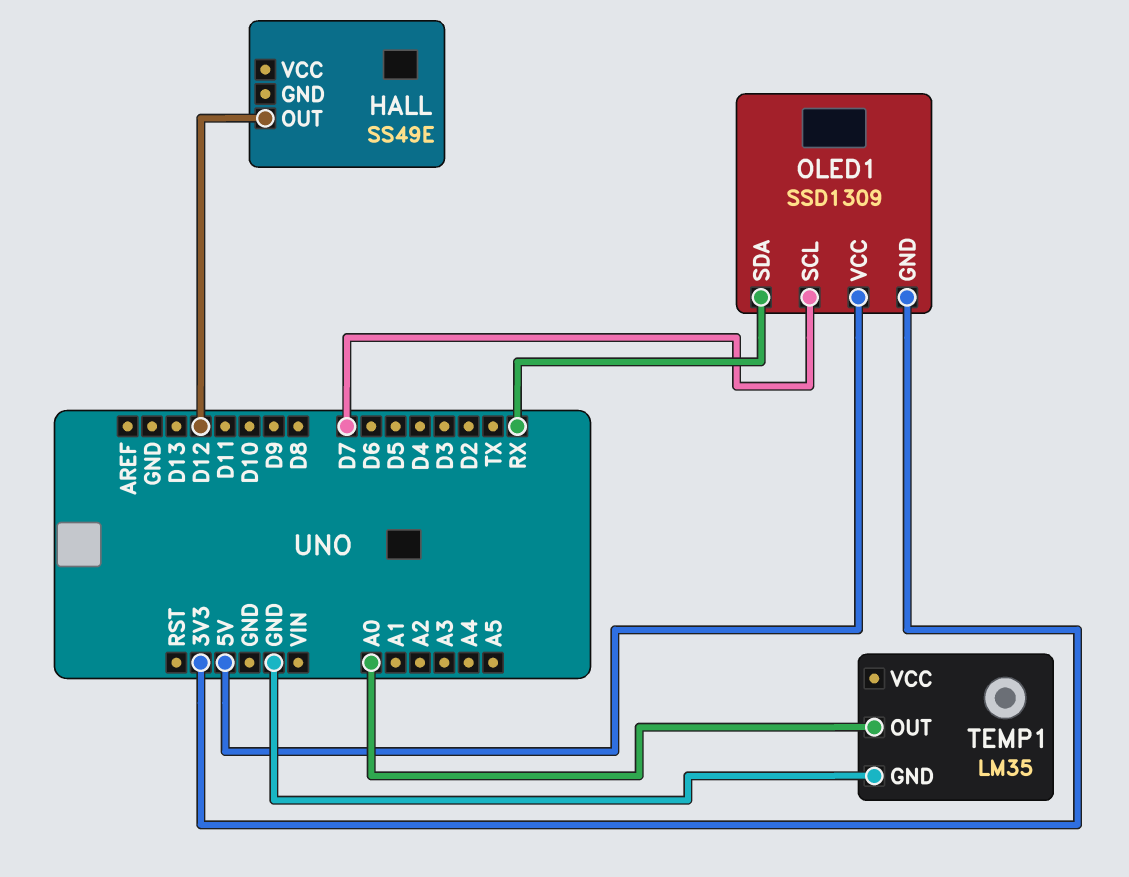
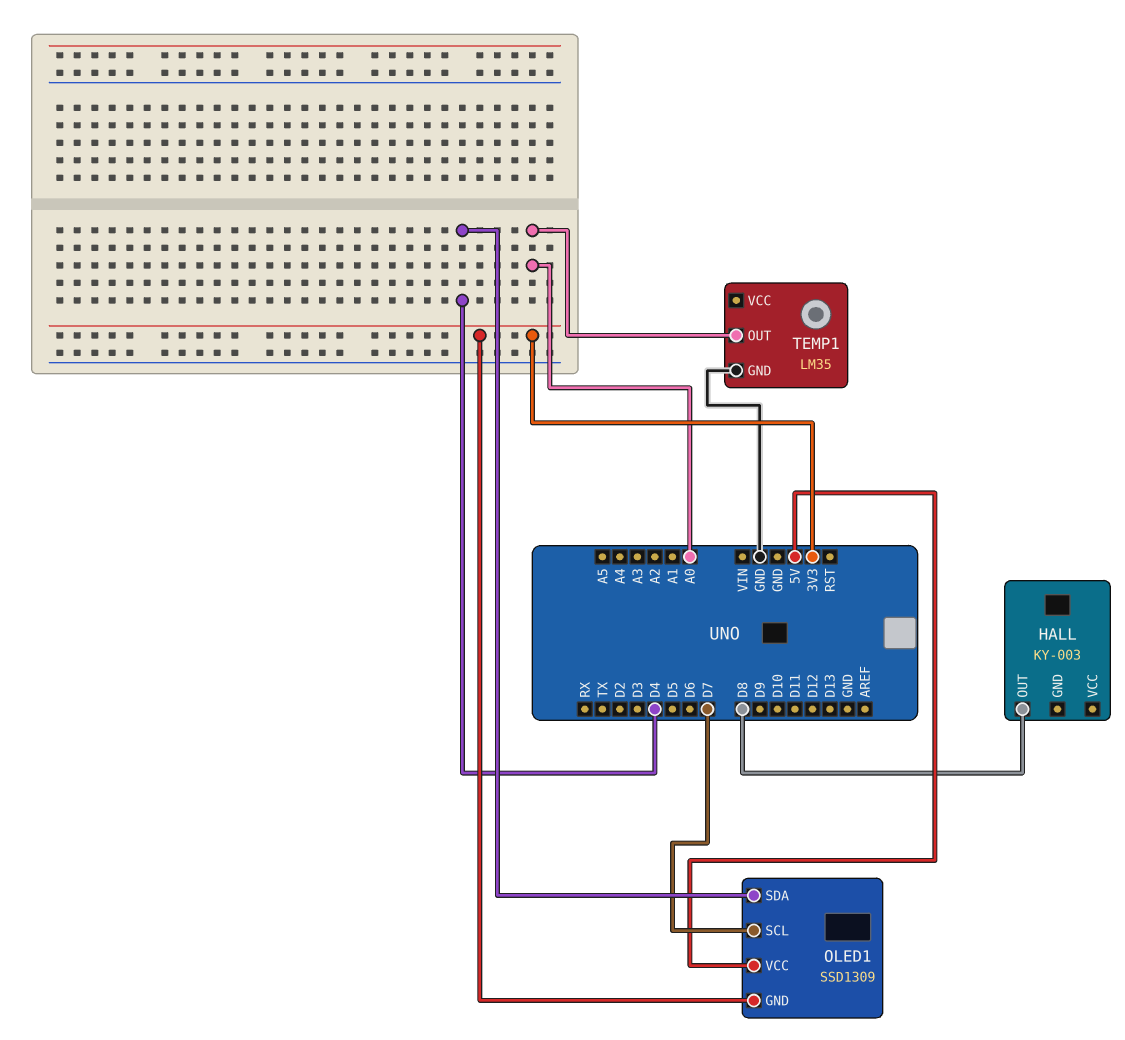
HALL: SS49E -> KY-003
HALL pin OUT: D12 -> D8
OLED1 pin SDA: RX -> D4

